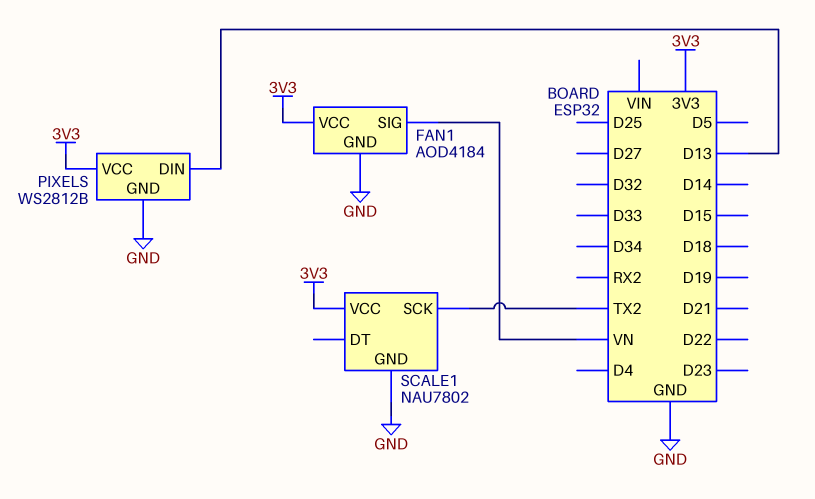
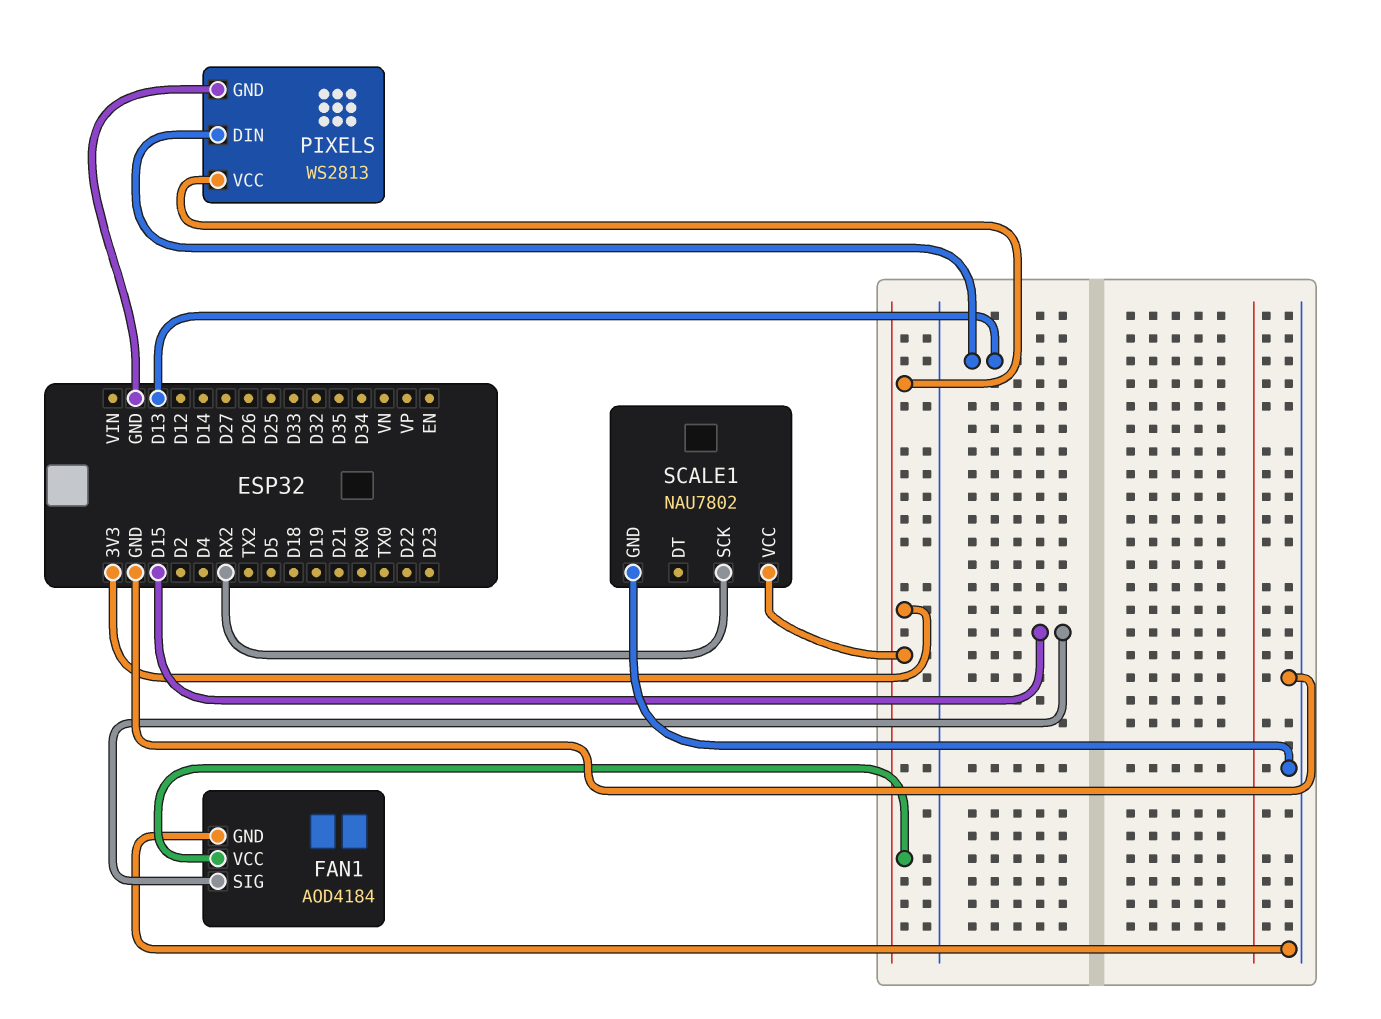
FAN1 pin SIG: VN -> D15
PIXELS: WS2812B -> WS2813
SCALE1 pin SCK: TX2 -> RX2

